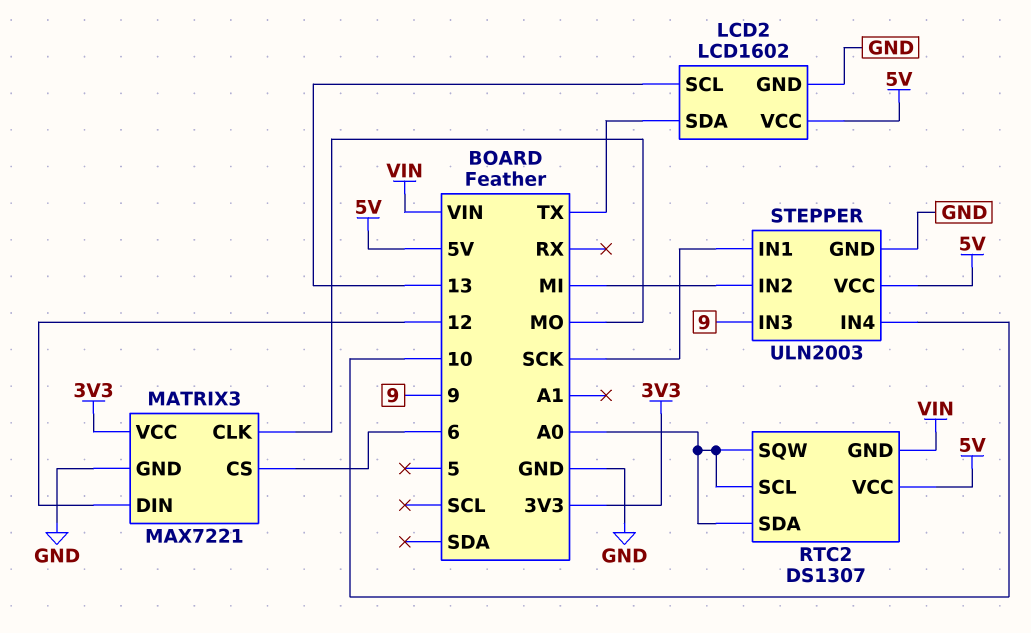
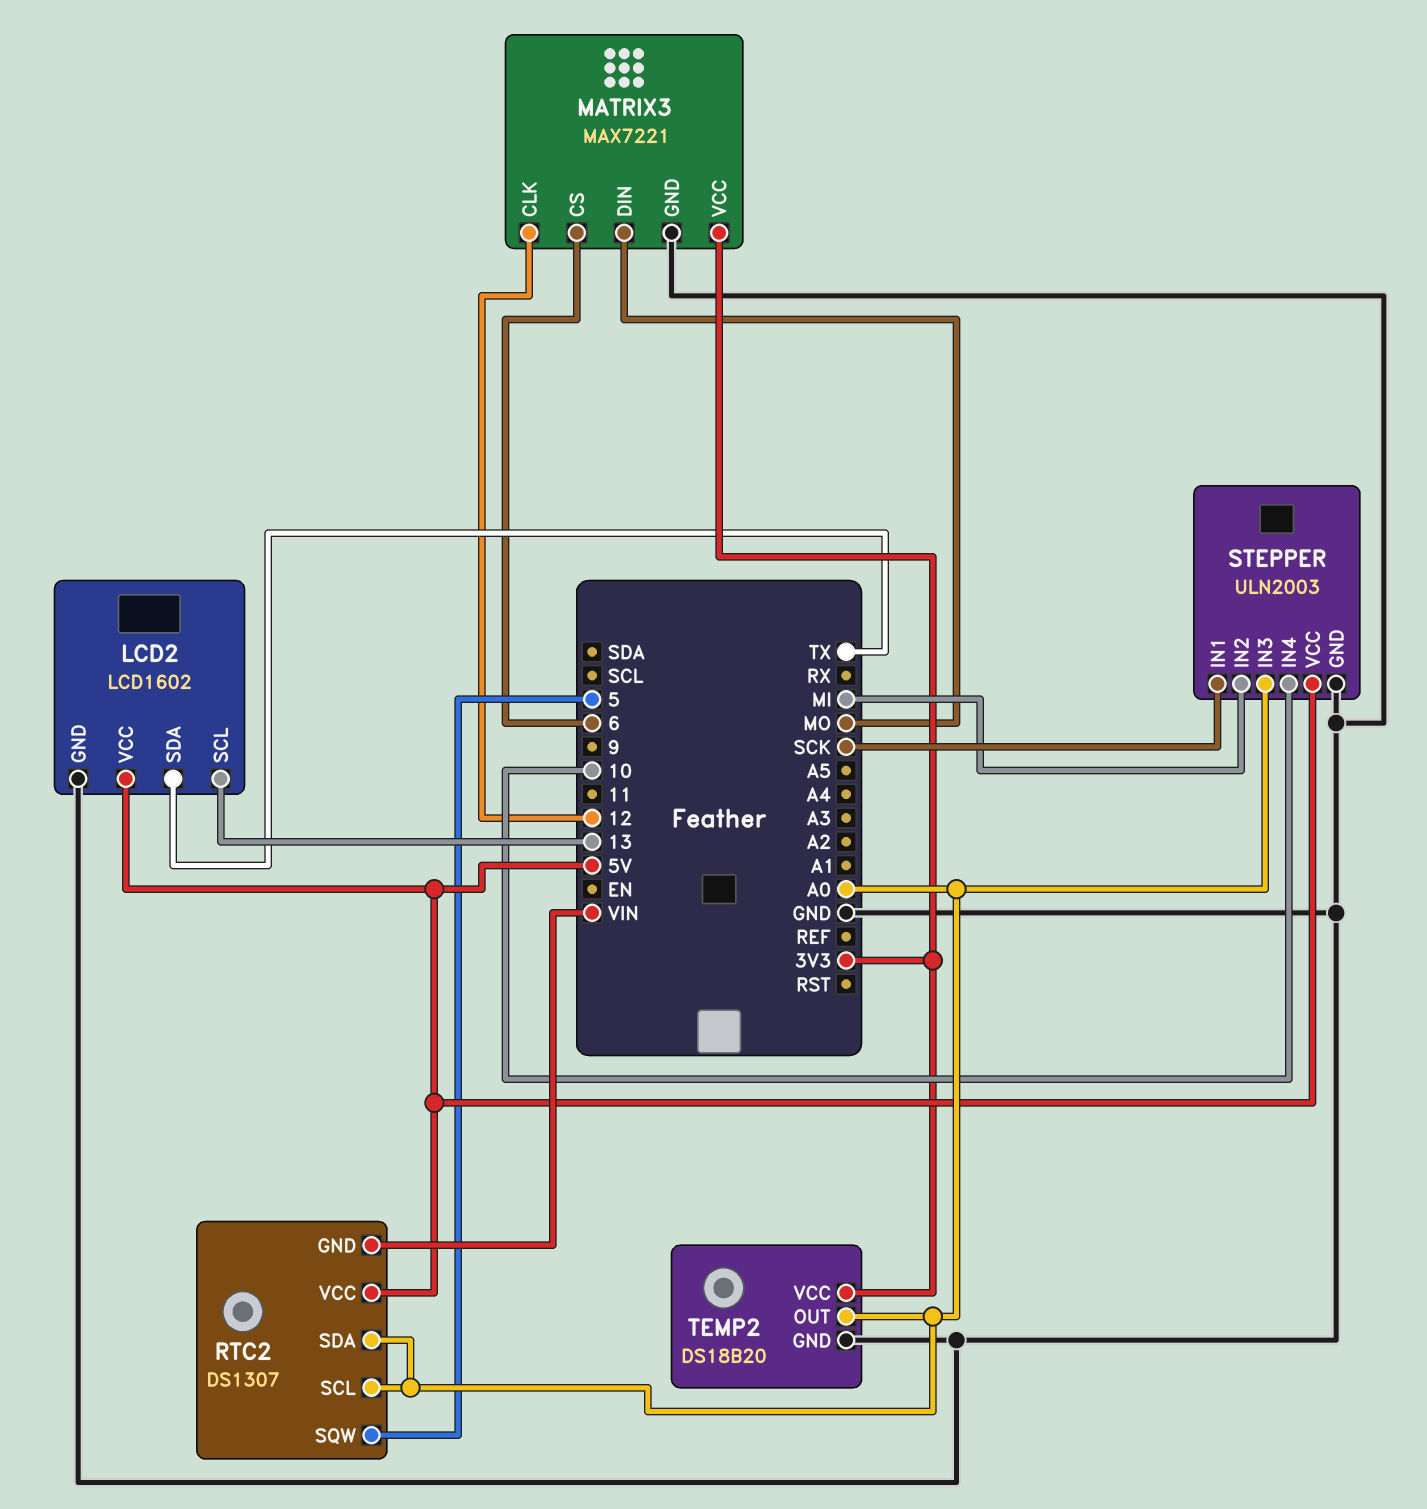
MATRIX3 pin CLK: MO -> 12
MATRIX3 pin DIN: 12 -> MO
RTC2 pin SQW: A0 -> 5
STEPPER pin IN3: 9 -> A0
TEMP2: none -> DS18B20
TEMP2 pin GND: none -> GND
TEMP2 pin OUT: none -> A0
TEMP2 pin VCC: none -> 3V3

